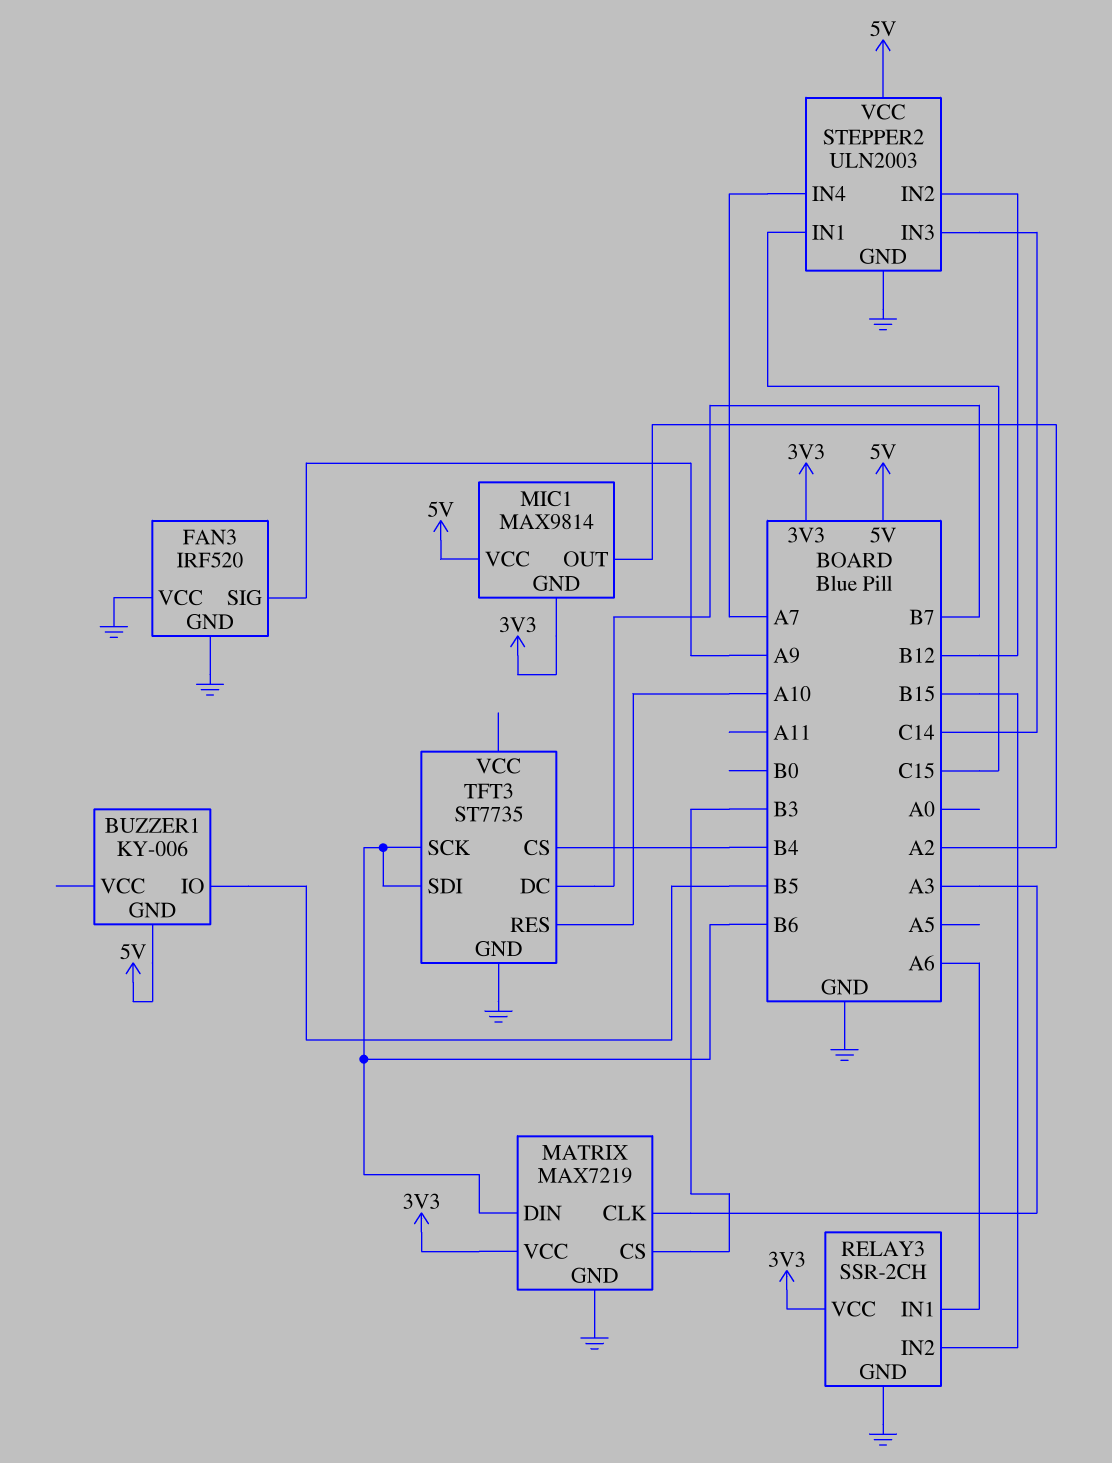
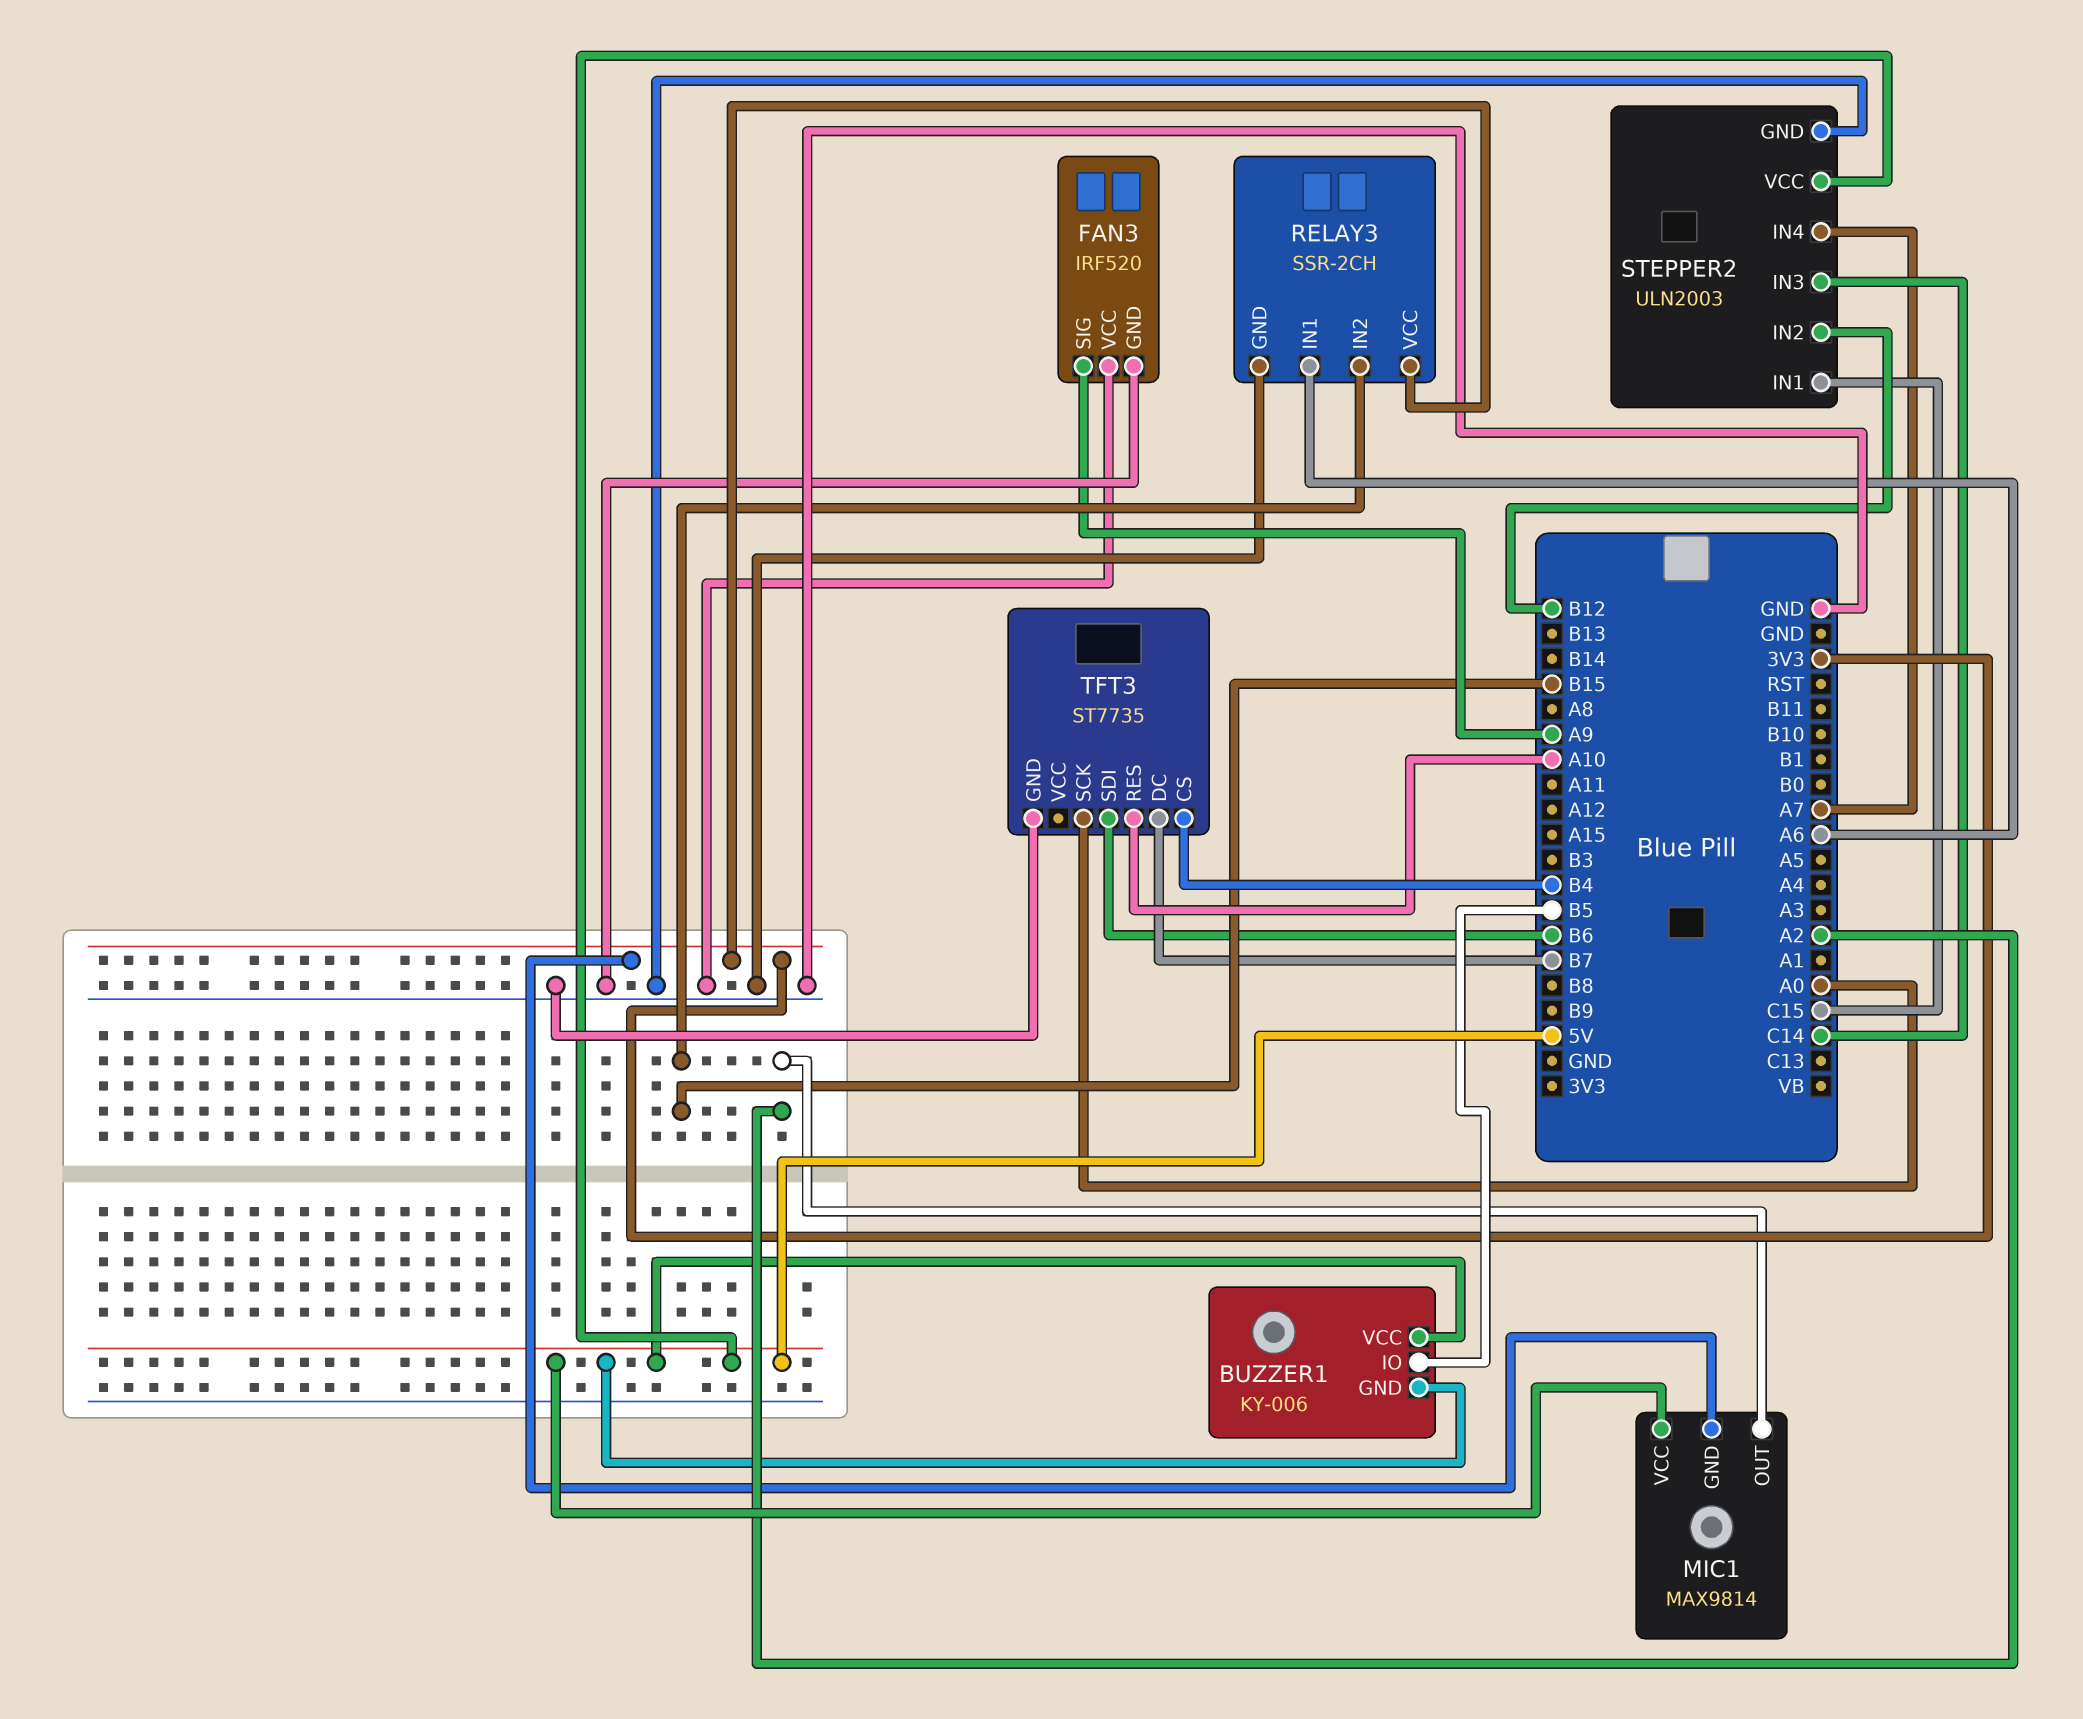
BUZZER1 pin VCC: none -> 5V
MATRIX: MAX7219 -> none
MATRIX pin CLK: A3 -> none
MATRIX pin CS: B3 -> none
MATRIX pin DIN: B6 -> none
MATRIX pin GND: GND -> none
MATRIX pin VCC: 3V3 -> none
TFT3 pin SCK: B6 -> A0

